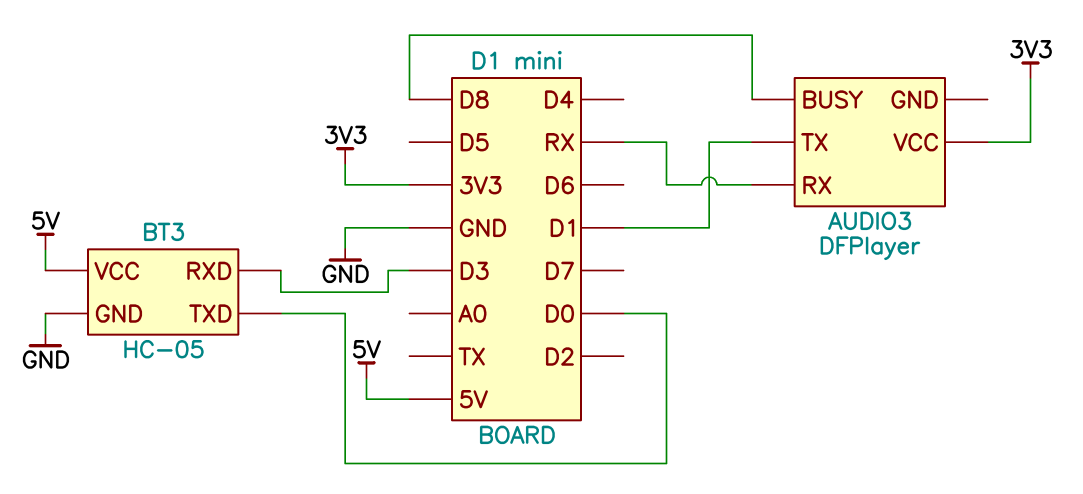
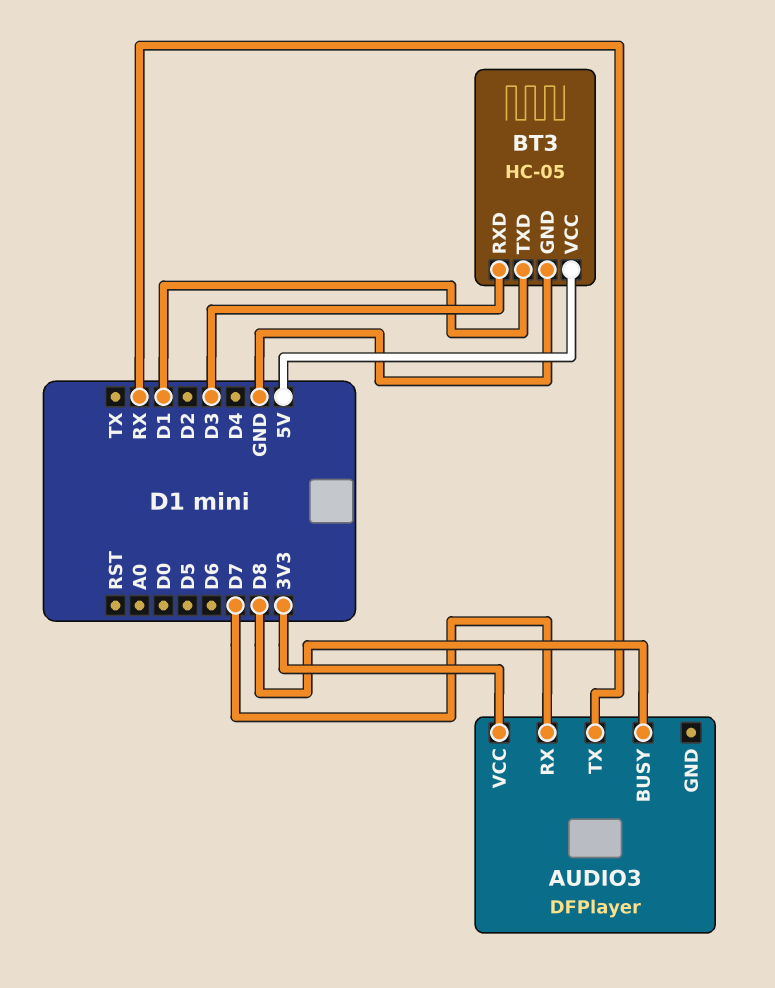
AUDIO3 pin RX: RX -> D7
AUDIO3 pin TX: D1 -> RX
BT3 pin TXD: D0 -> D1

